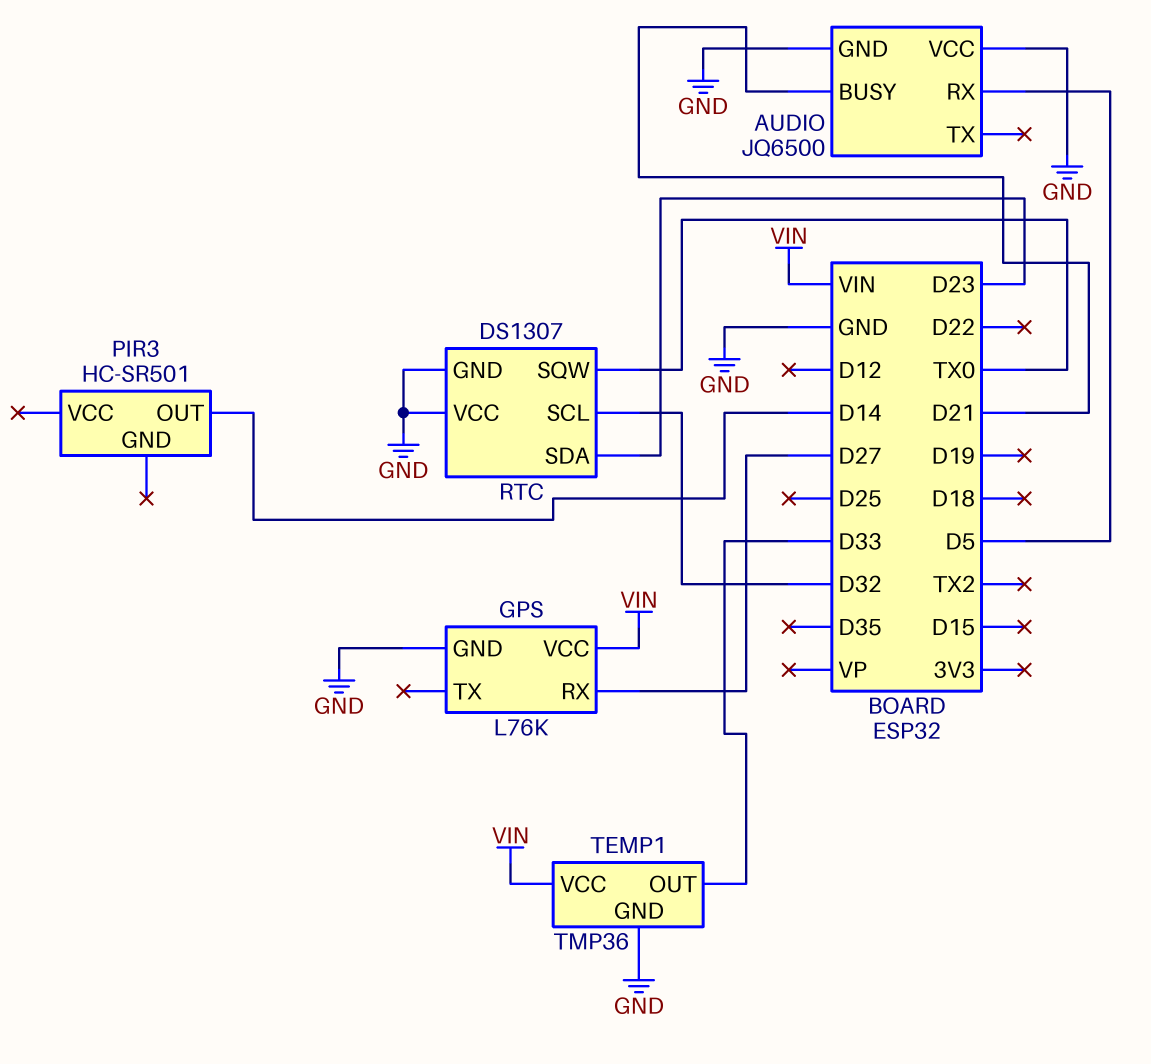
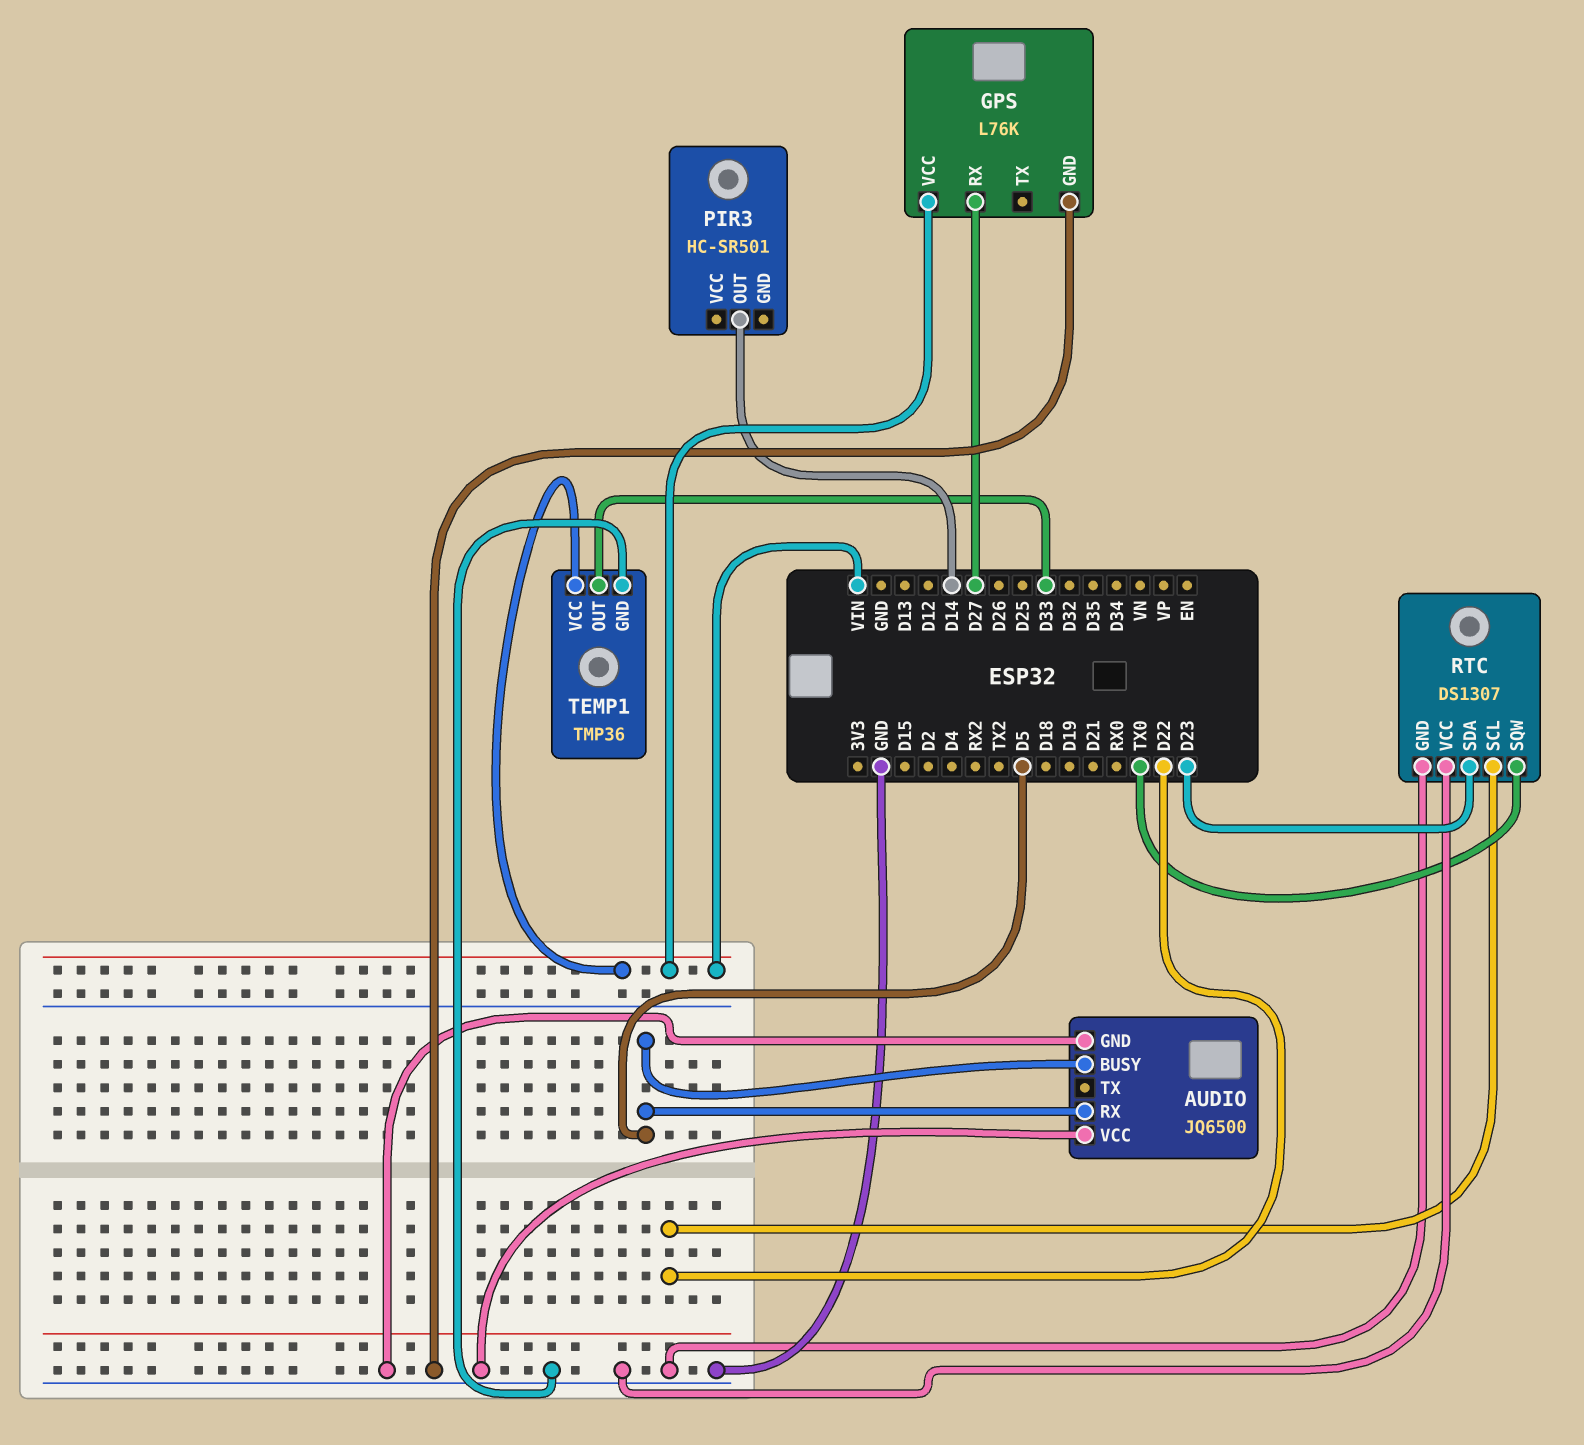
AUDIO pin BUSY: D21 -> D5
RTC pin SCL: D32 -> D22

